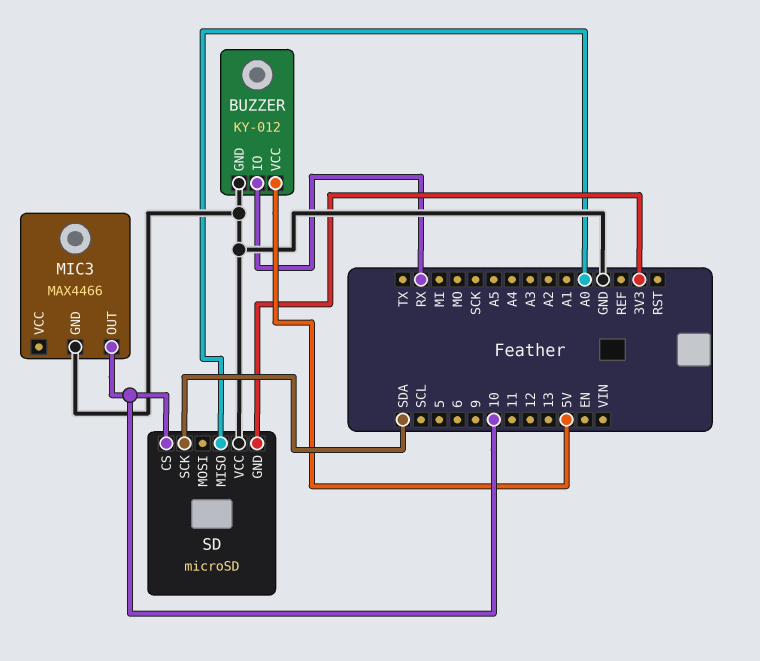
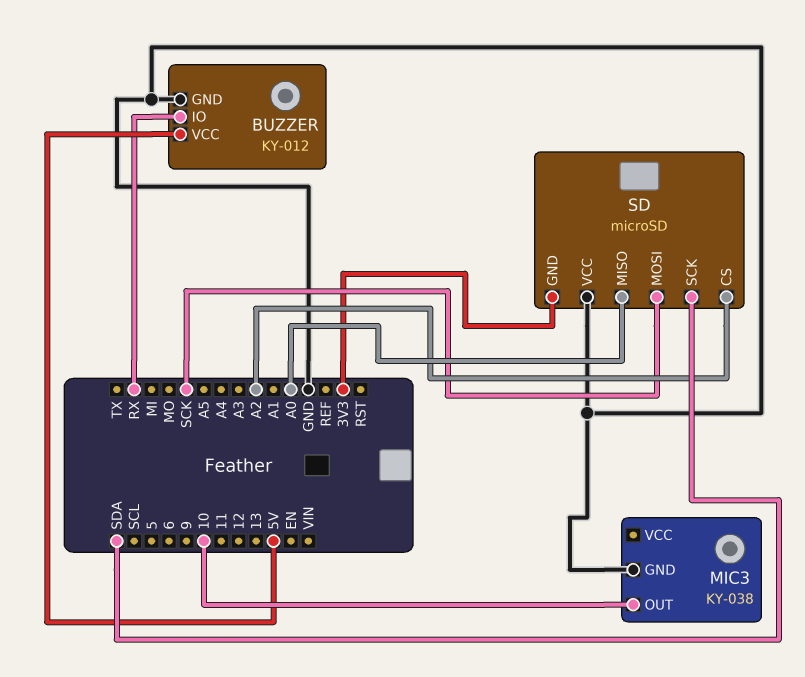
MIC3: MAX4466 -> KY-038
SD pin CS: 10 -> A2
SD pin MOSI: none -> SCK

